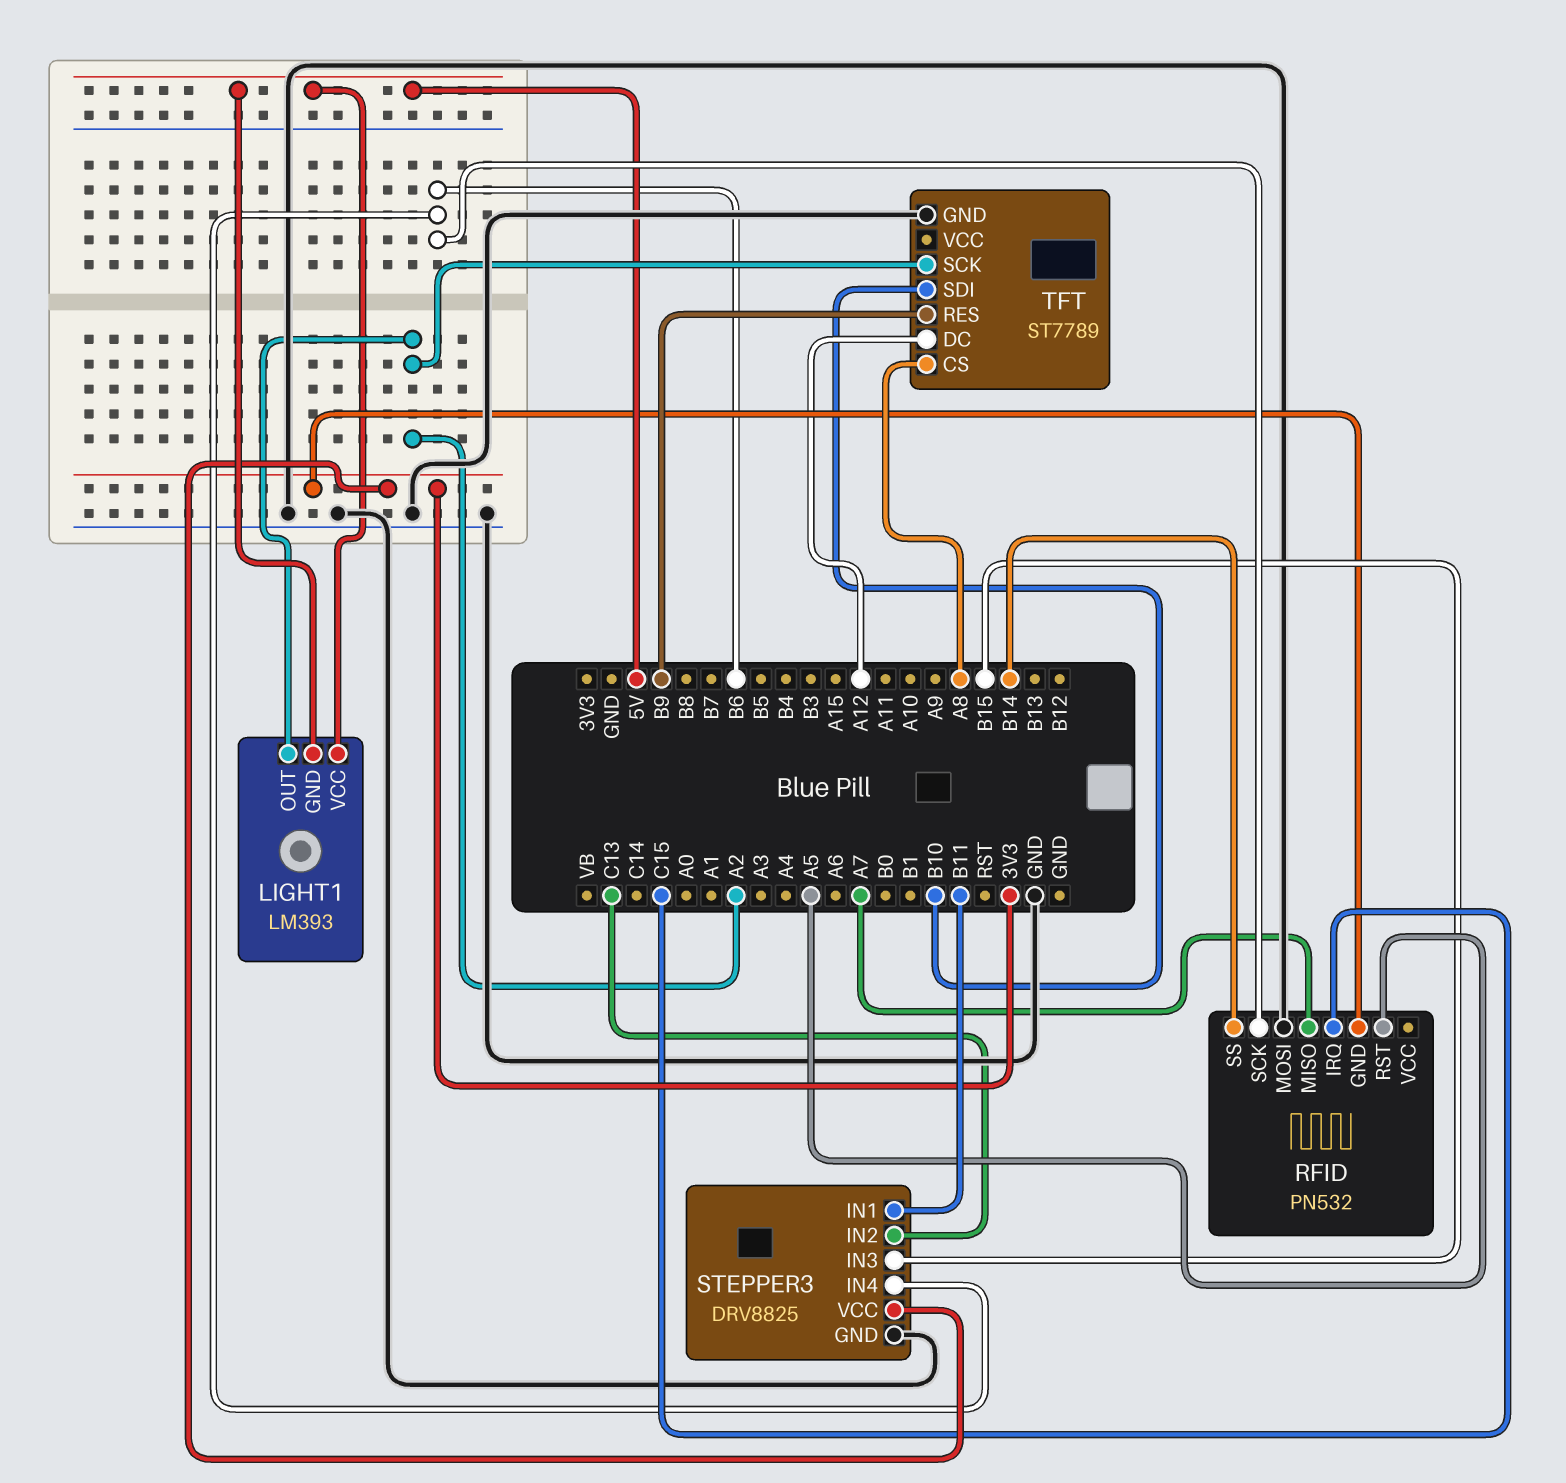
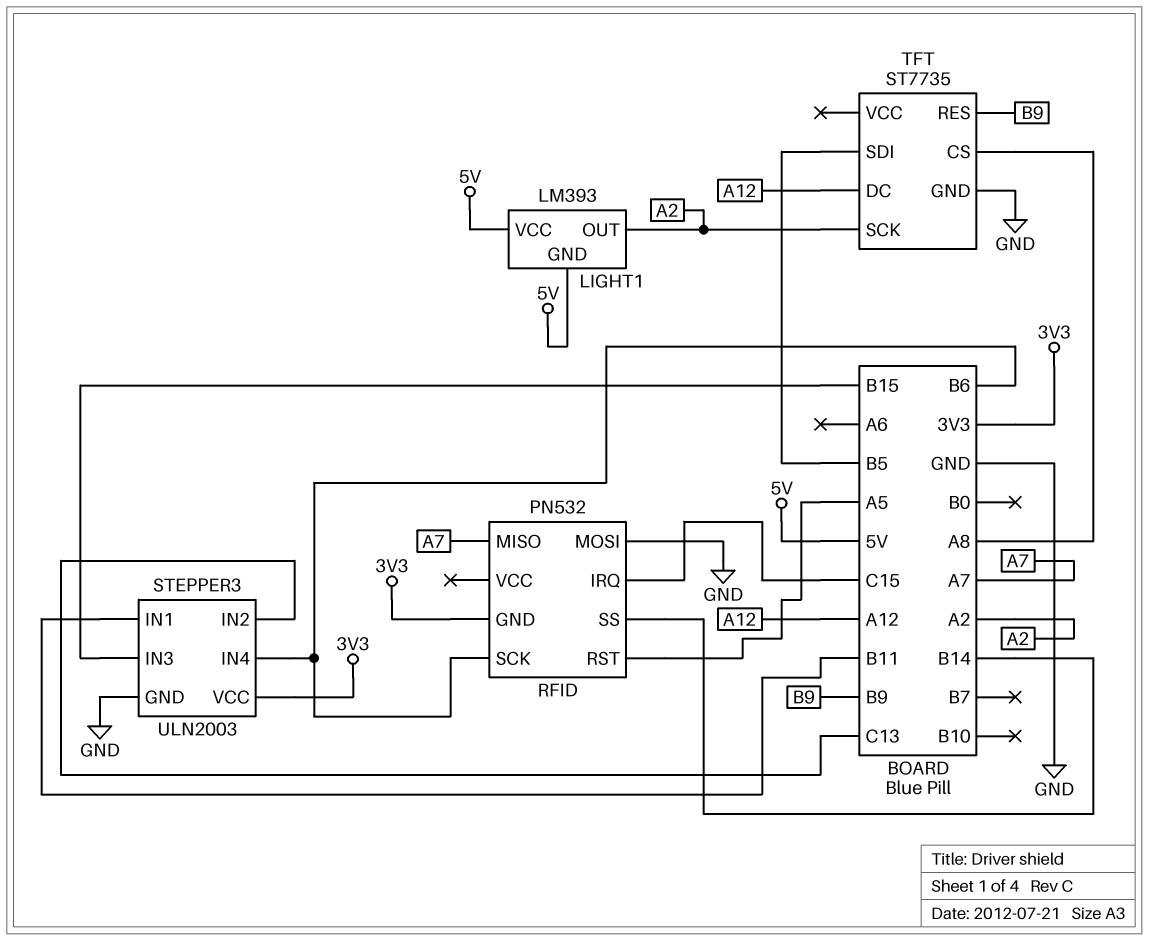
STEPPER3: DRV8825 -> ULN2003
TFT: ST7789 -> ST7735
TFT pin SDI: B10 -> B5

